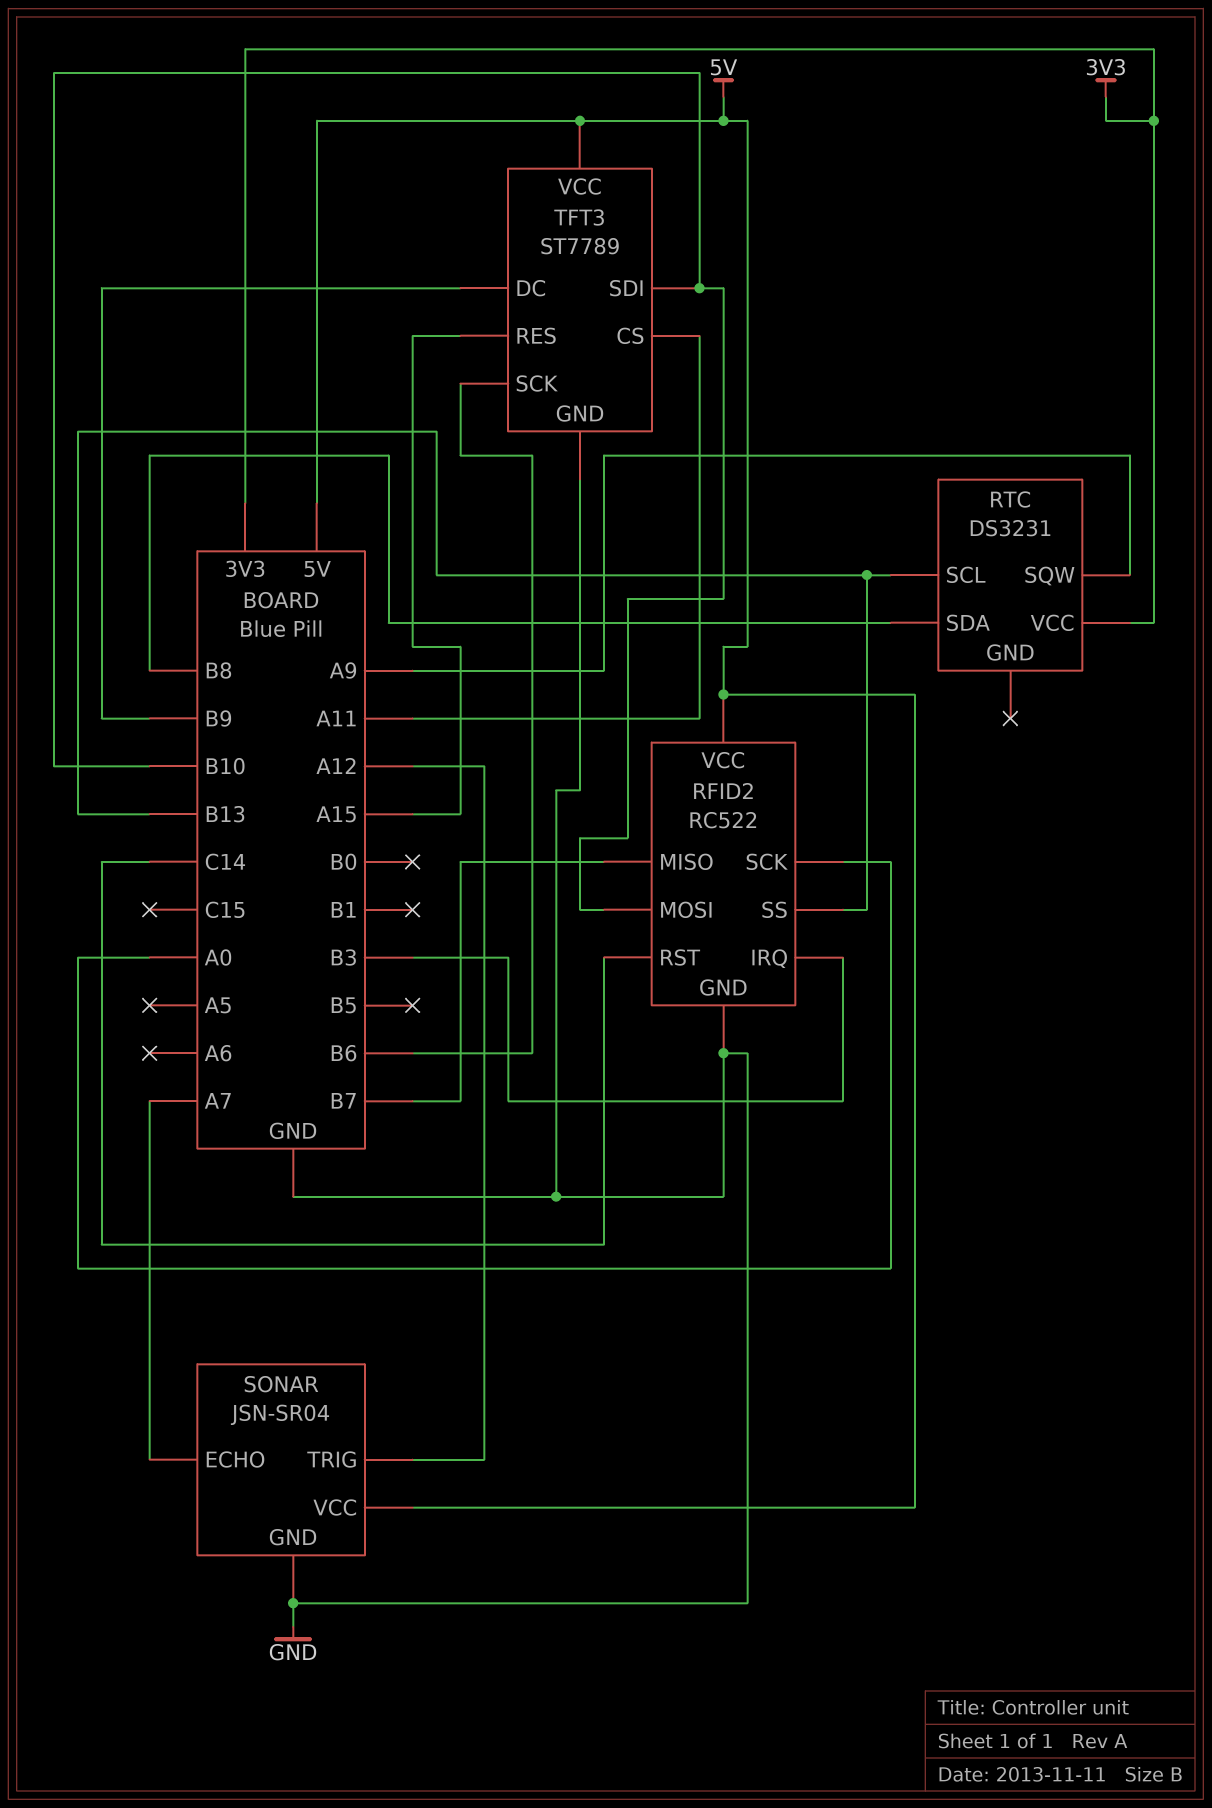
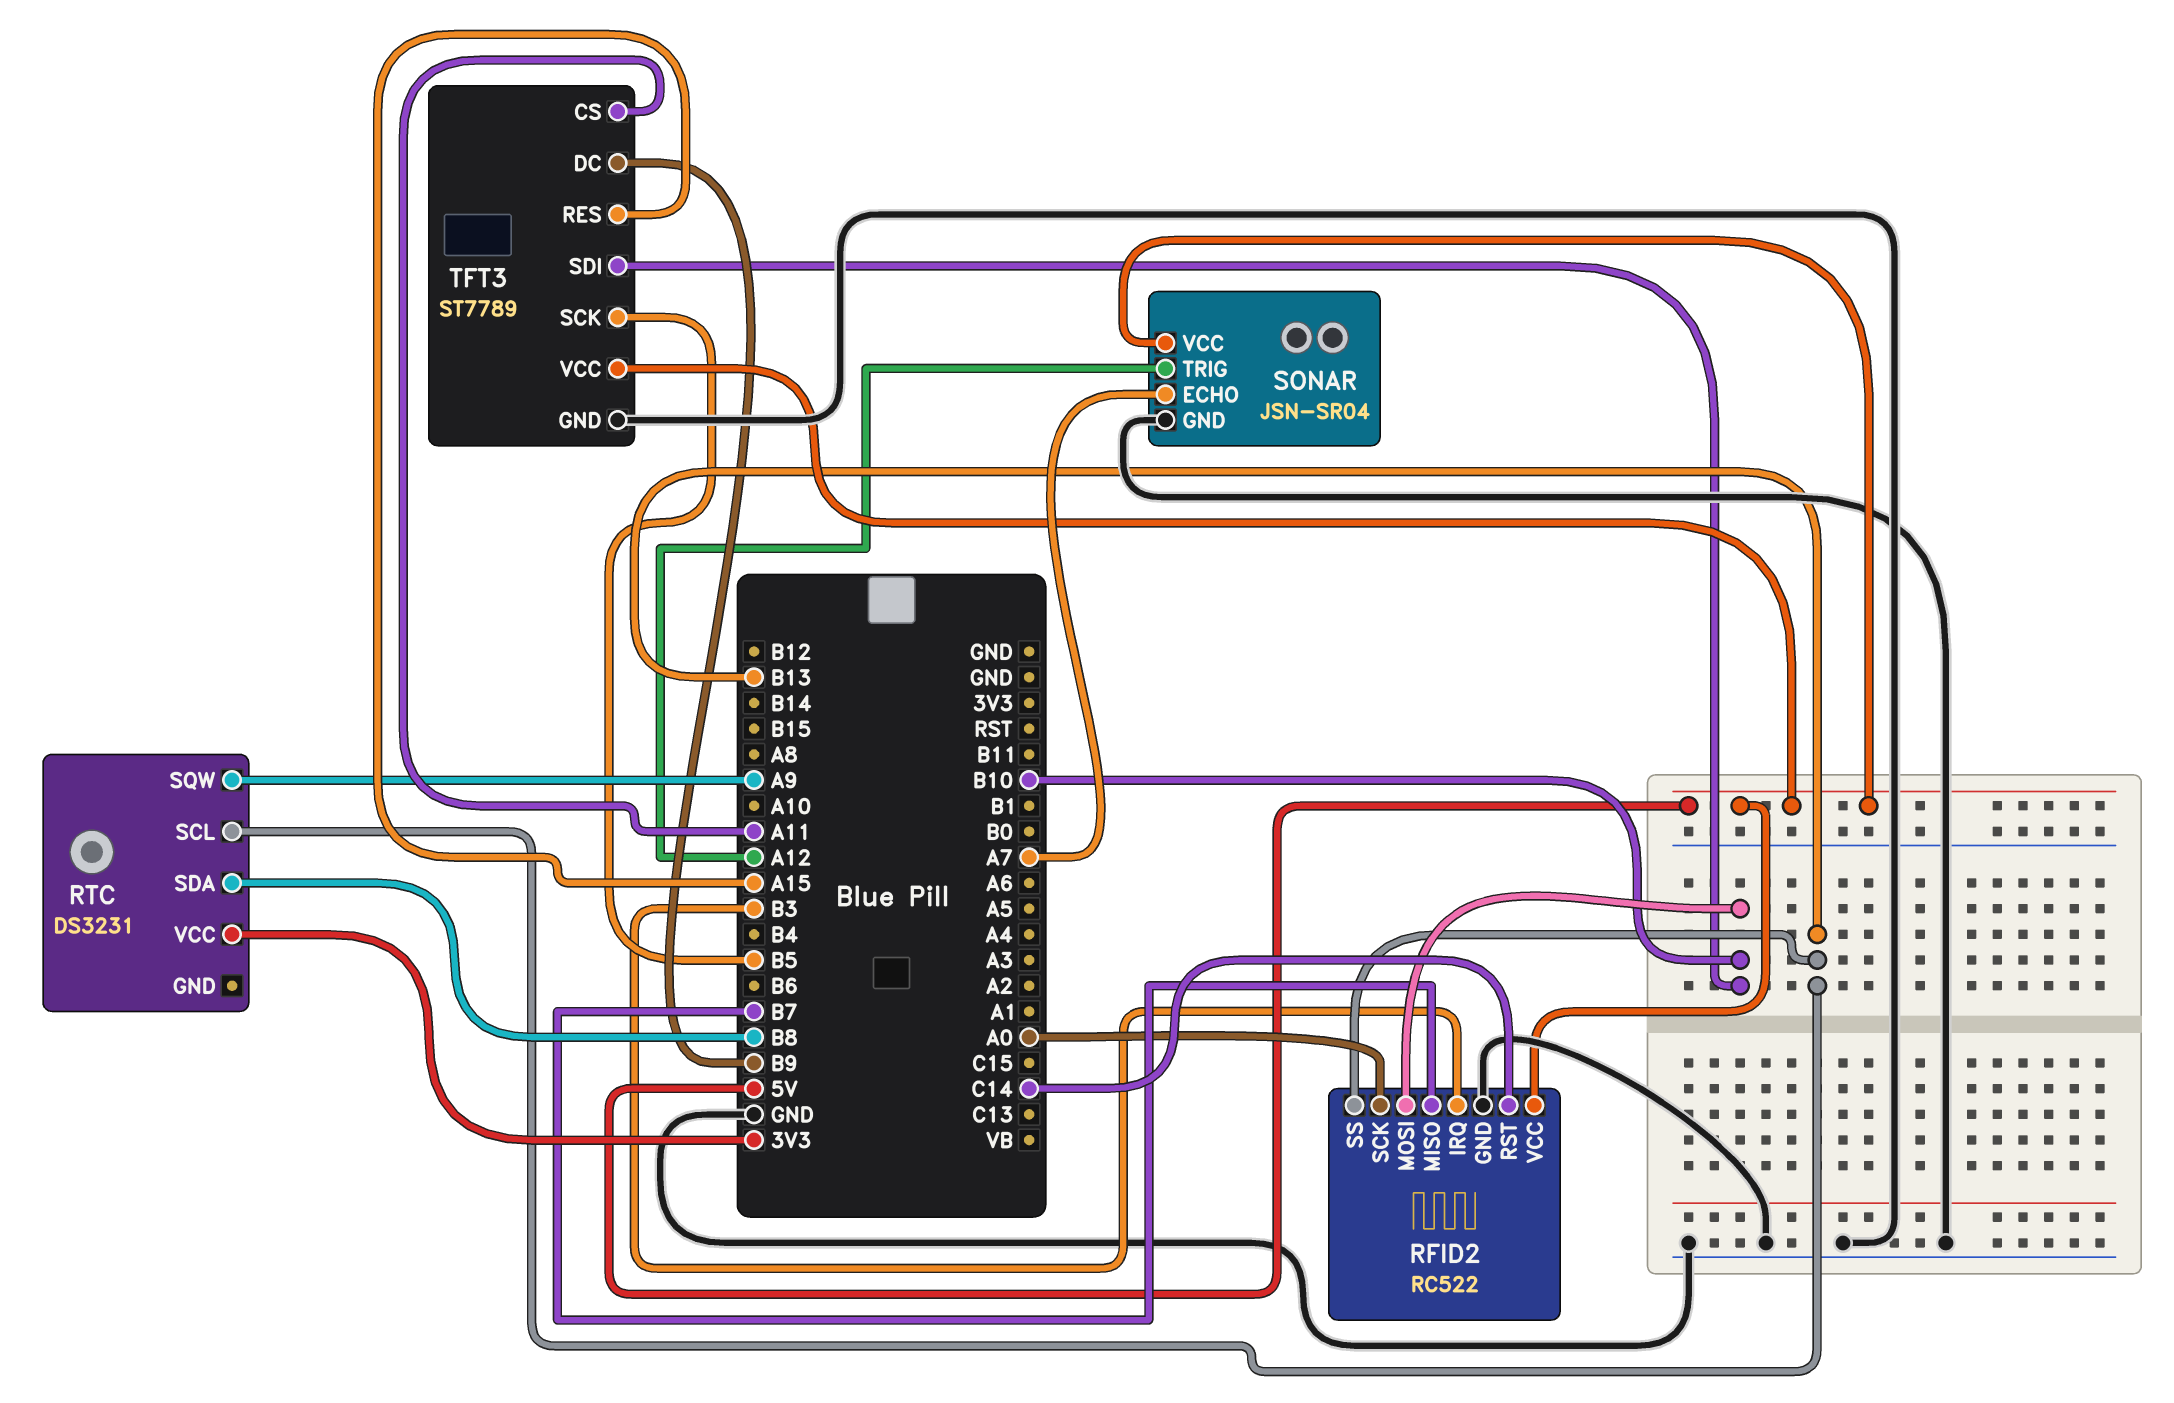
TFT3 pin SCK: B6 -> B5

